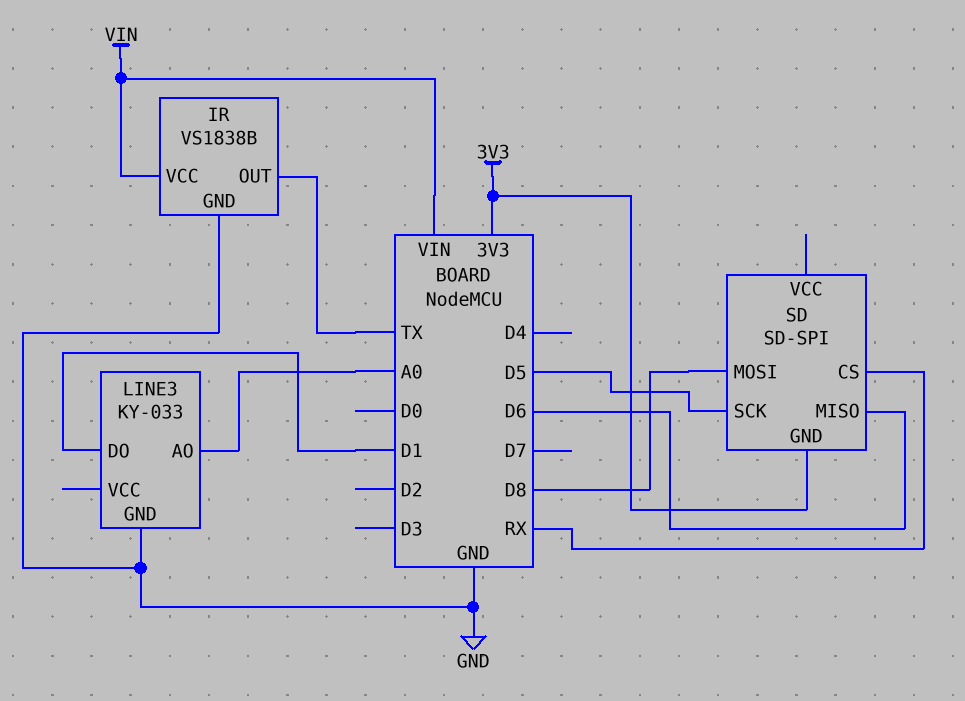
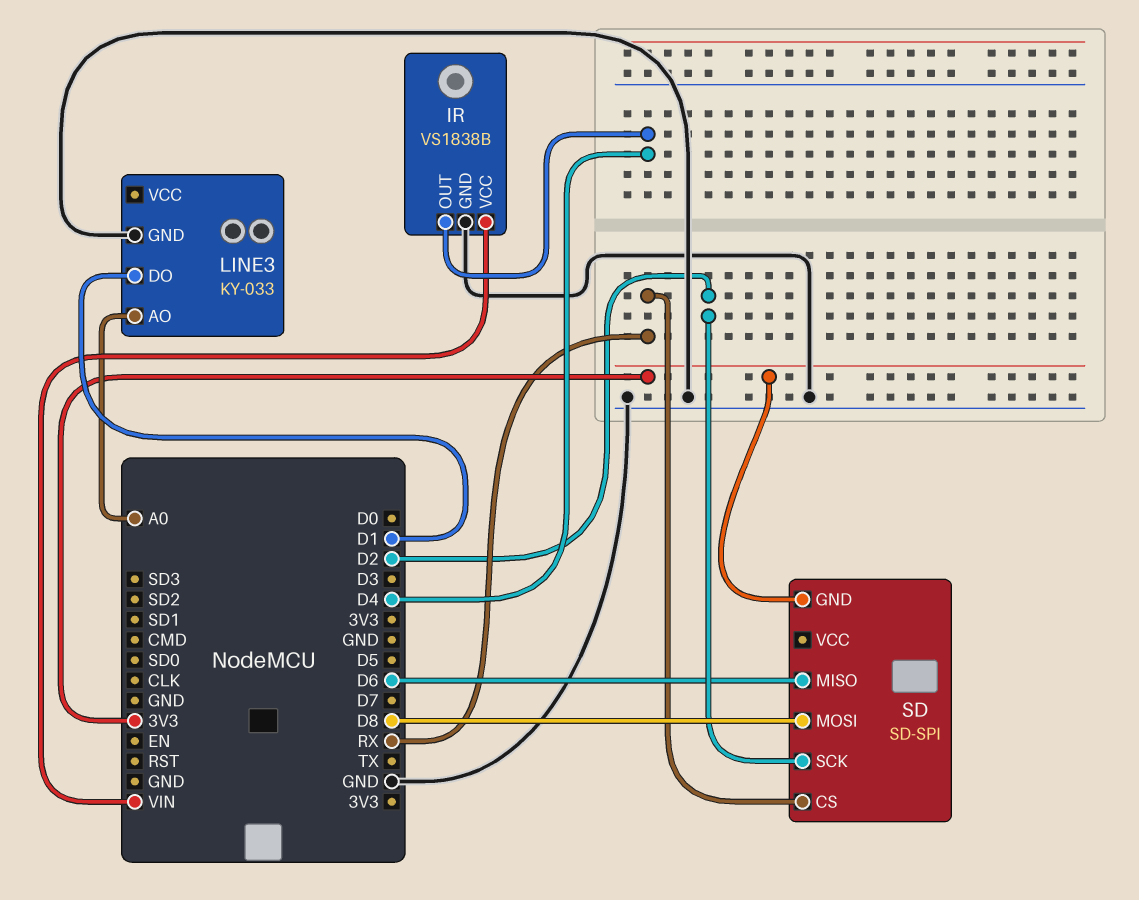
IR pin OUT: TX -> D4
SD pin SCK: D5 -> D2

